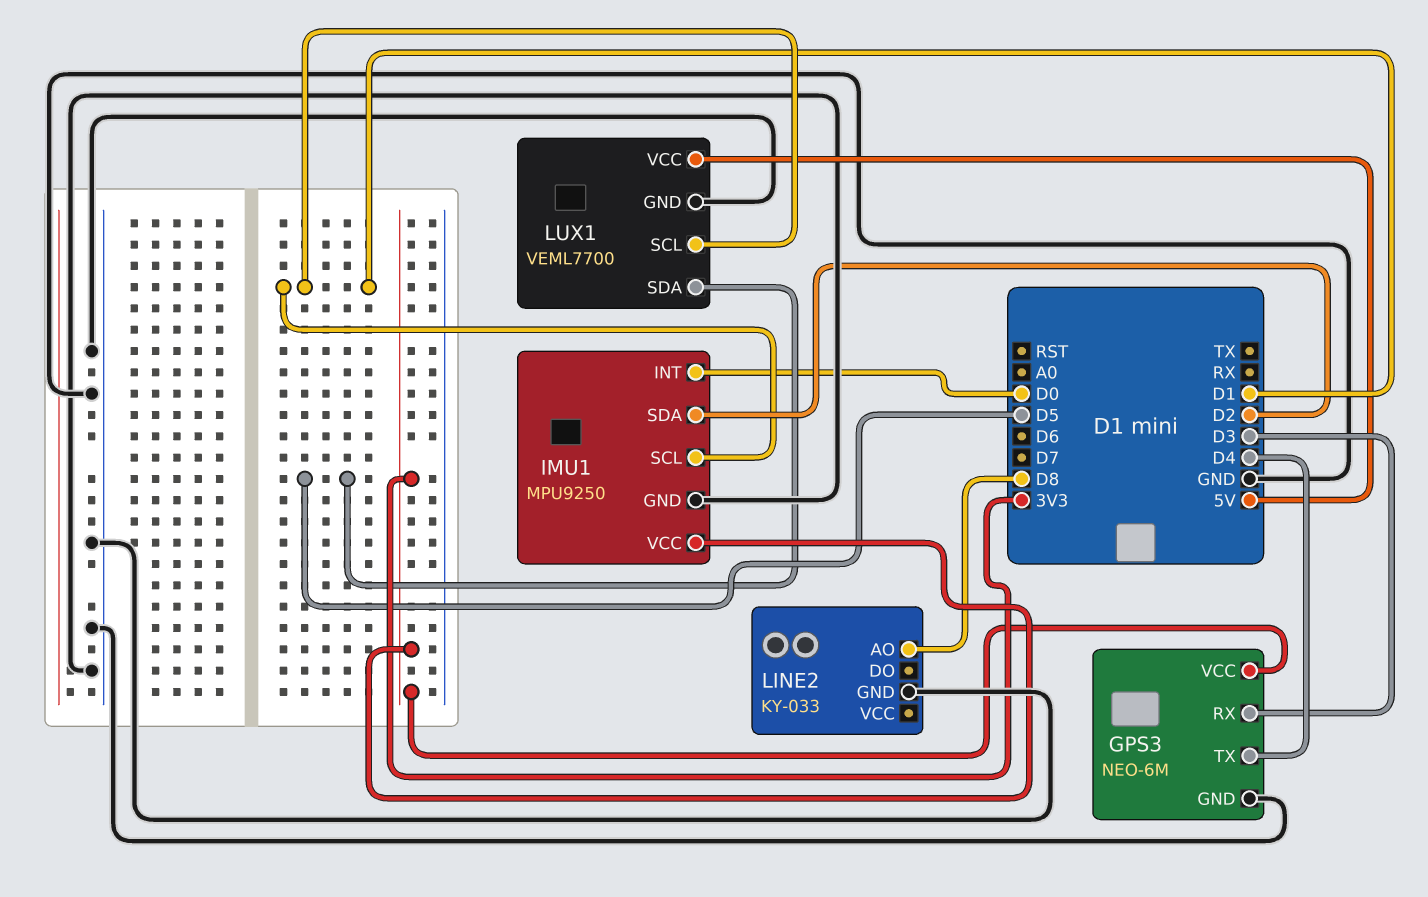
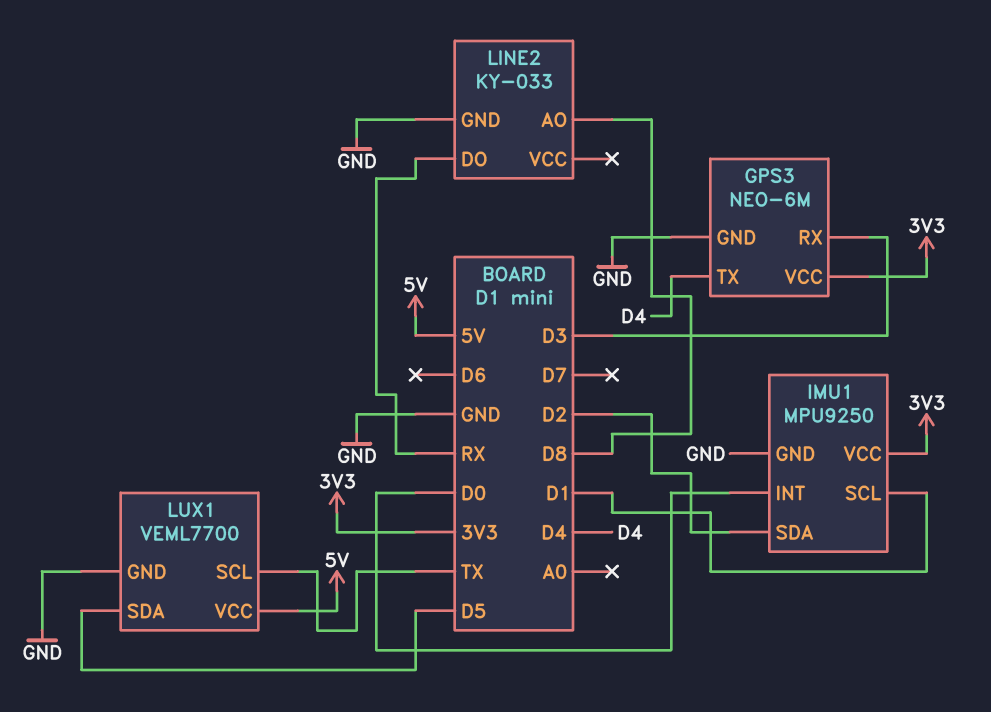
LINE2 pin DO: none -> RX
LUX1 pin SCL: D1 -> TX

